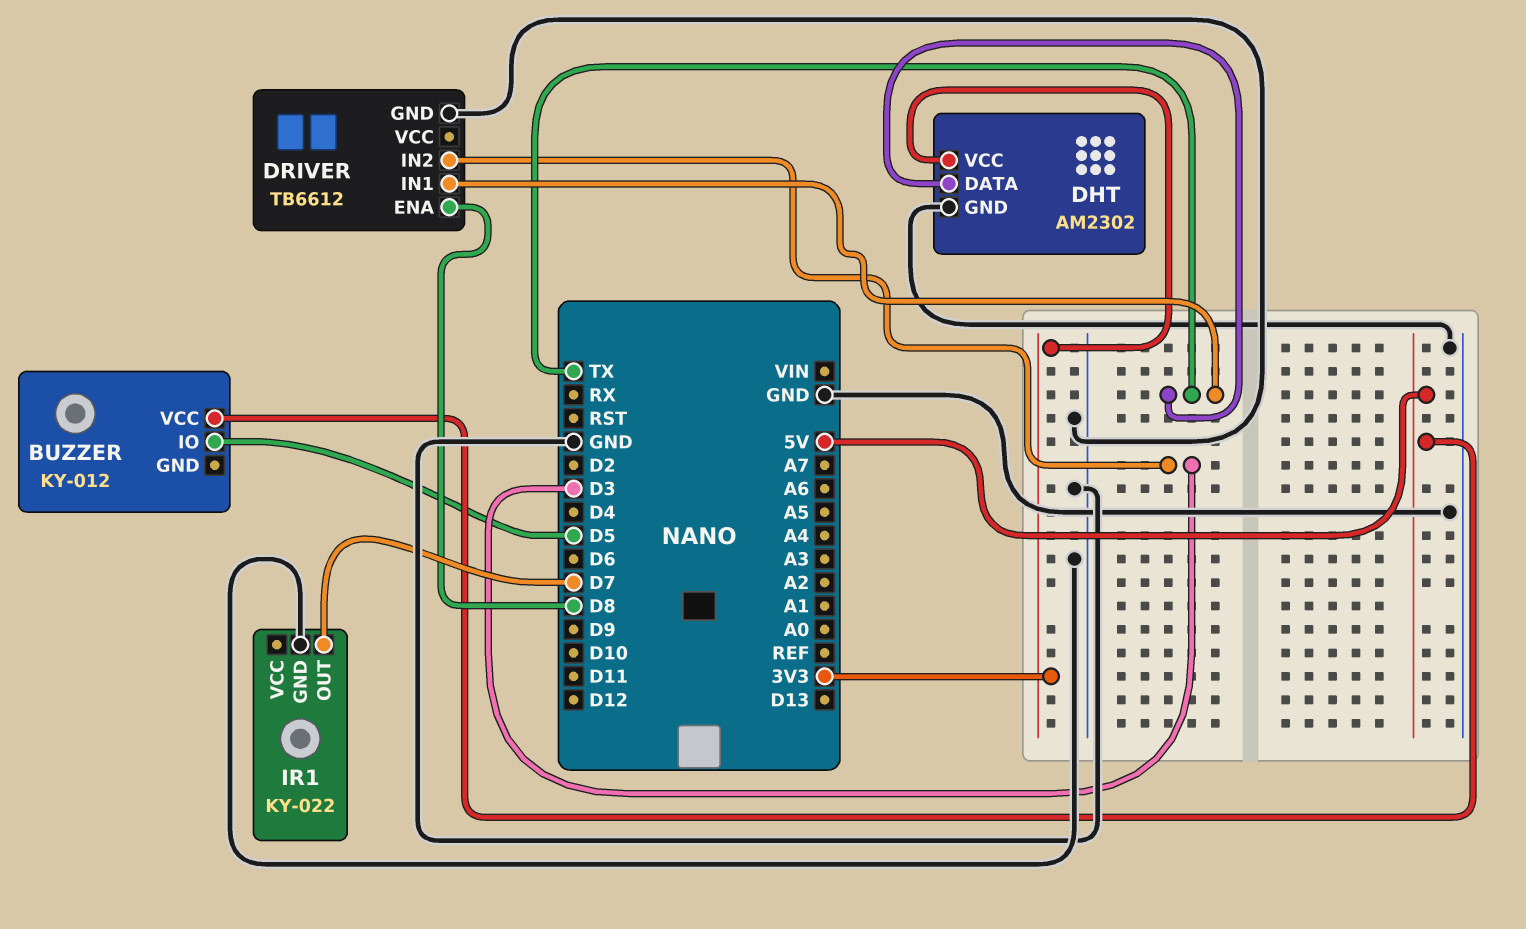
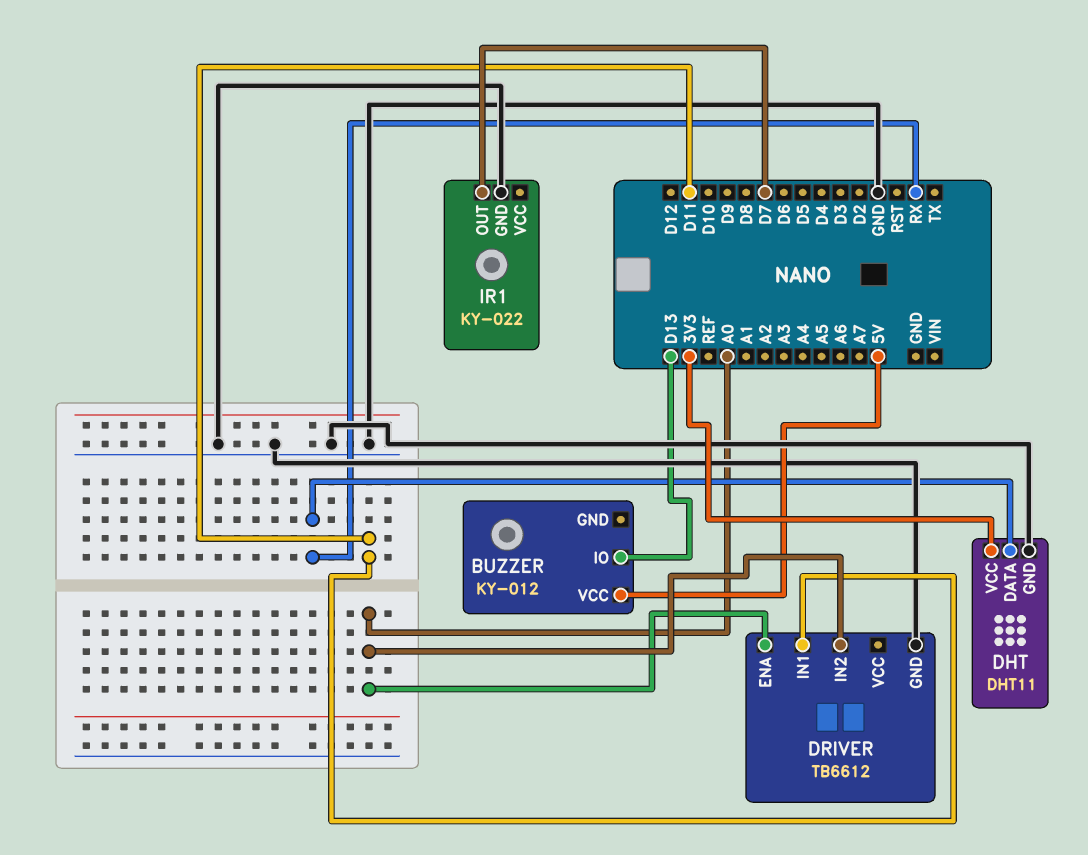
BUZZER pin IO: D5 -> D13
DHT: AM2302 -> DHT11
DHT pin DATA: TX -> RX
DRIVER pin ENA: D8 -> A0
DRIVER pin IN1: TX -> D11
DRIVER pin IN2: D3 -> A0

